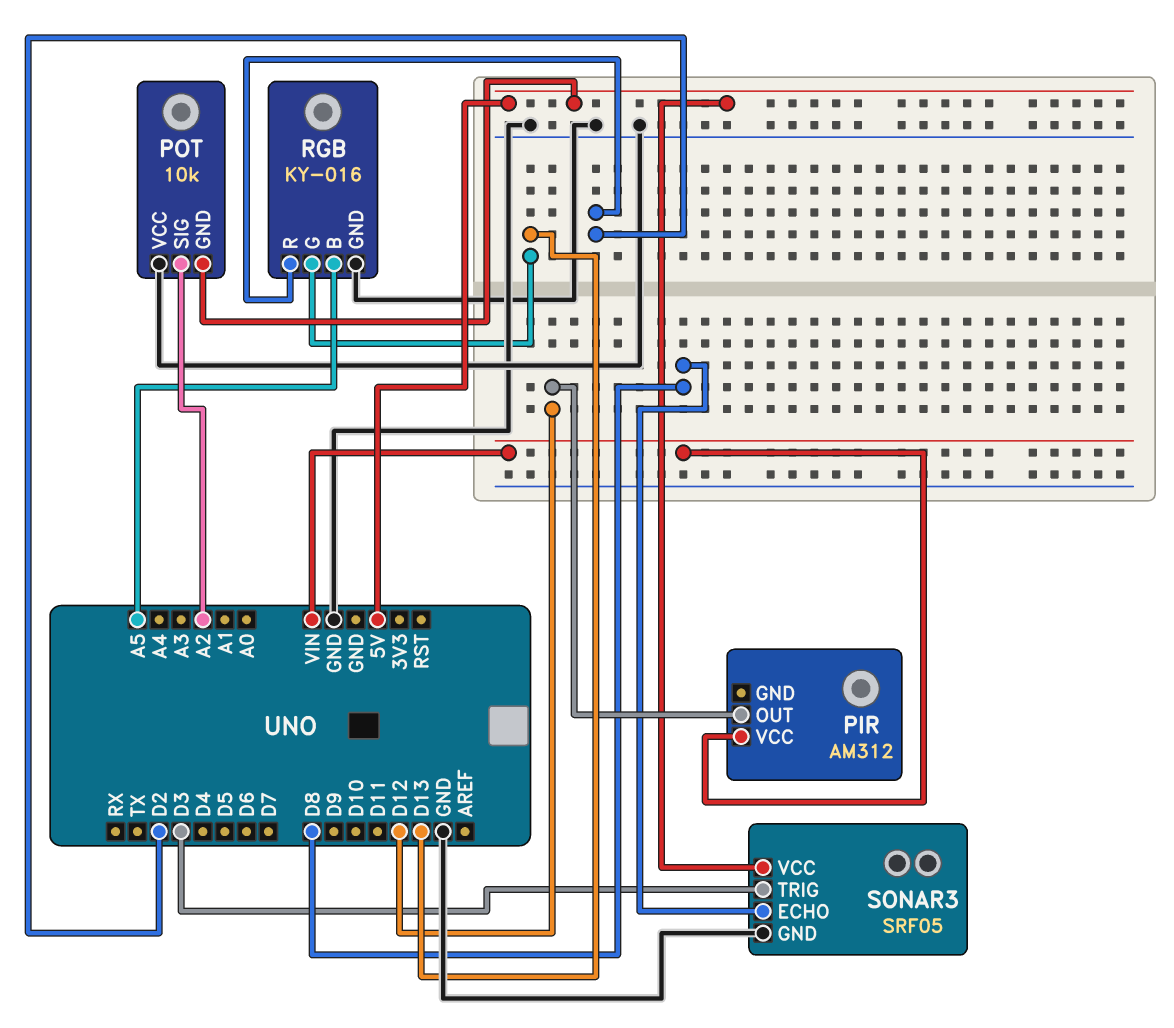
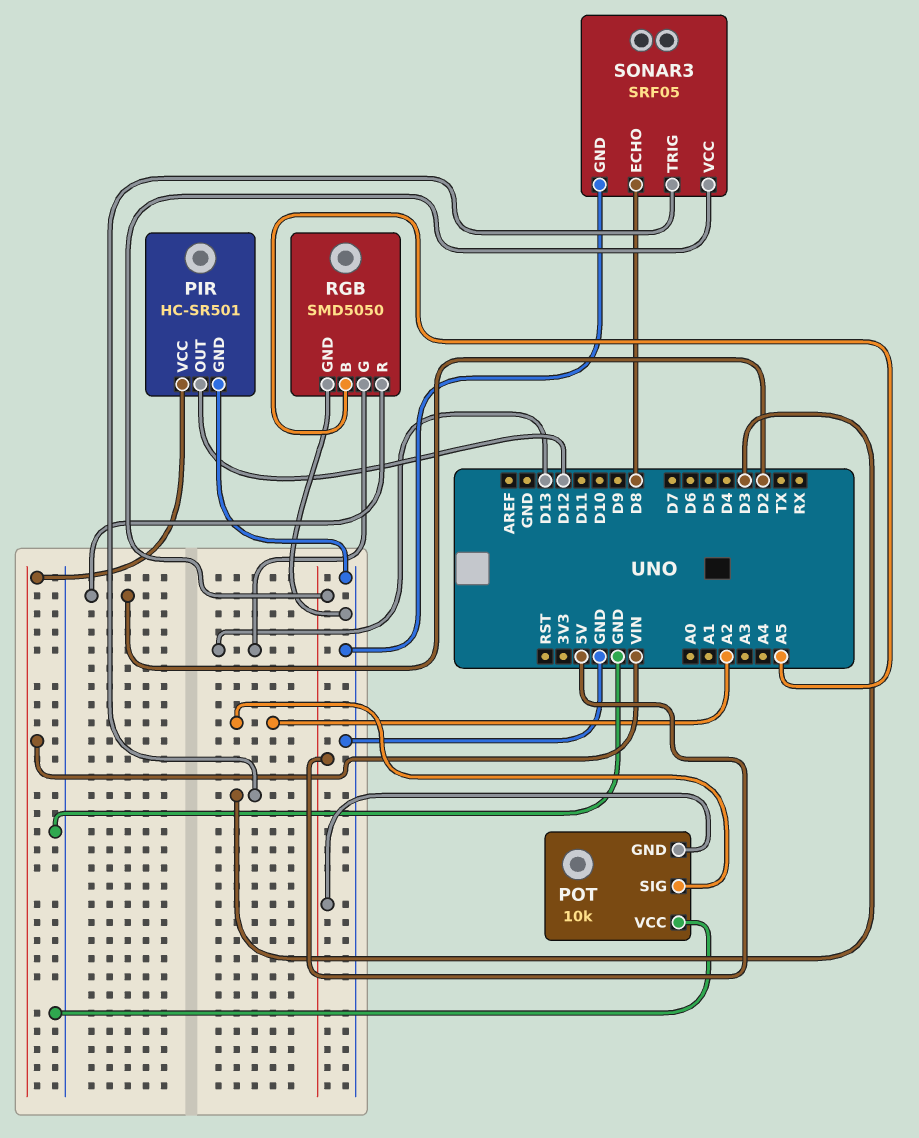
PIR: AM312 -> HC-SR501
PIR pin GND: none -> GND
RGB: KY-016 -> SMD5050

